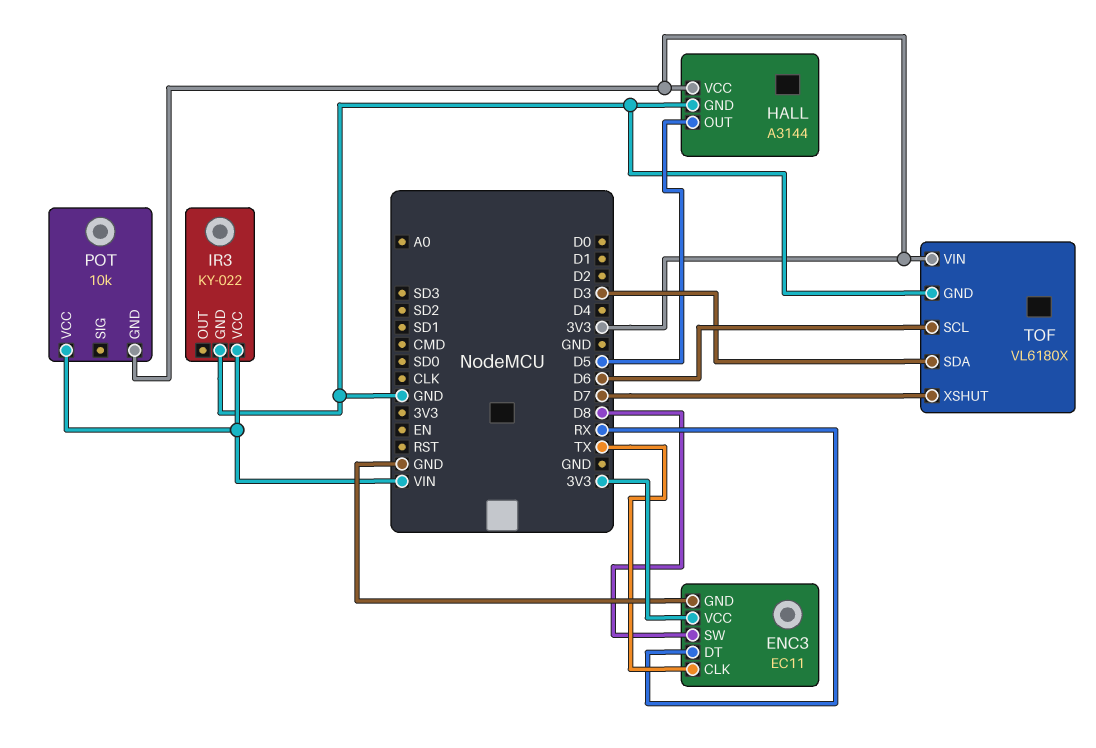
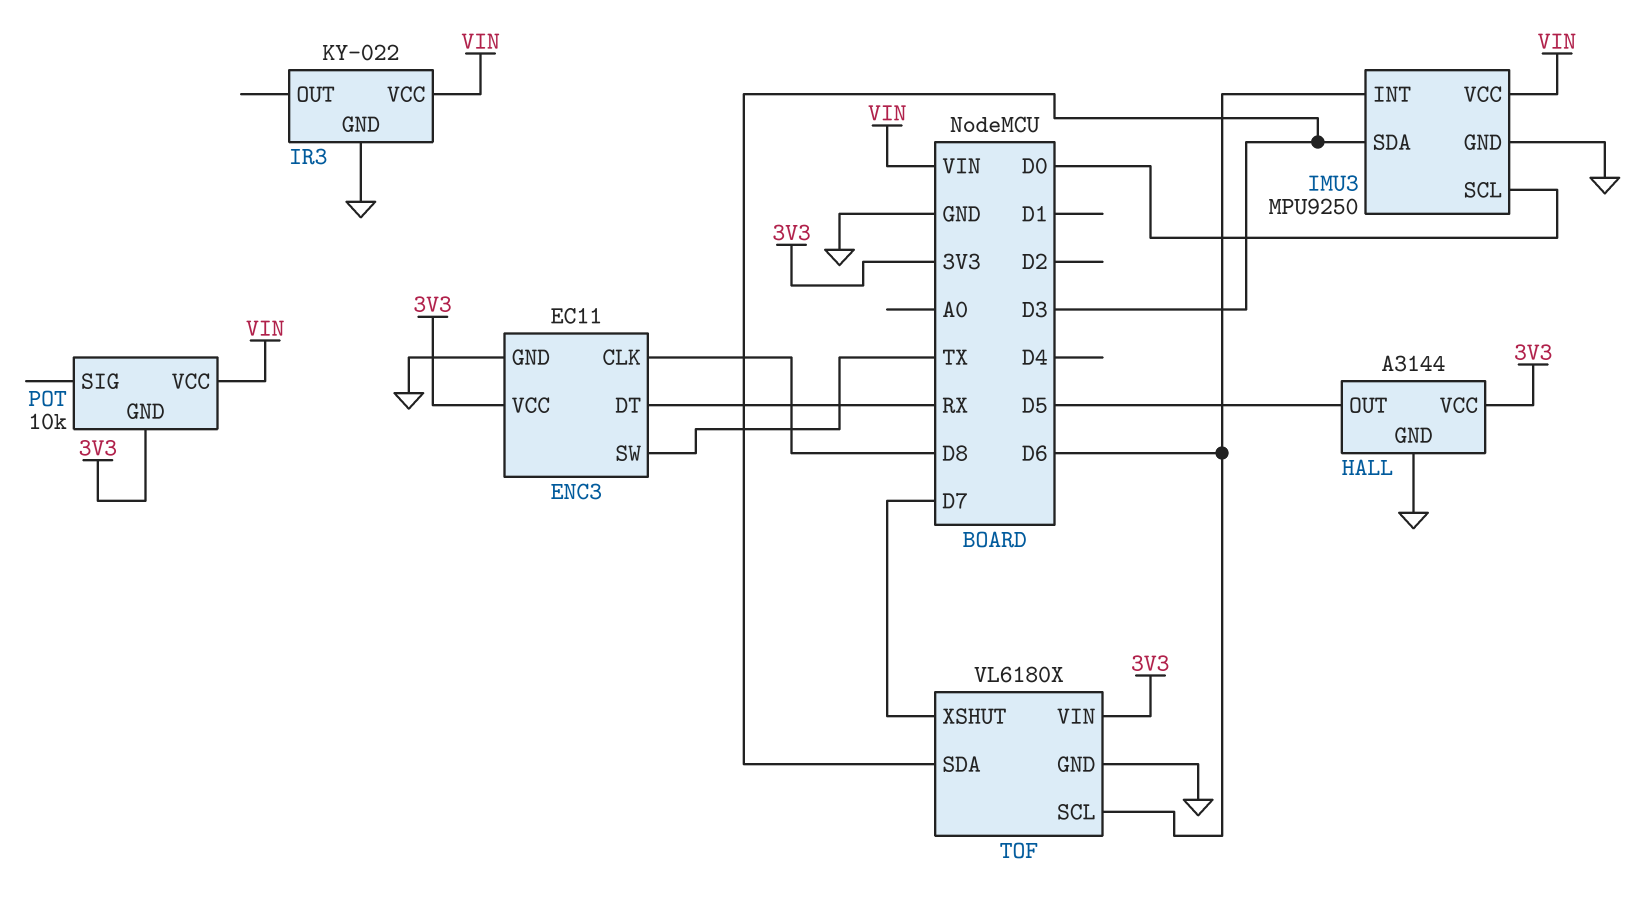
ENC3 pin CLK: TX -> D8
ENC3 pin SW: D8 -> TX
IMU3: none -> MPU9250
IMU3 pin GND: none -> GND
IMU3 pin INT: none -> D6
IMU3 pin SCL: none -> D0
IMU3 pin SDA: none -> D3
IMU3 pin VCC: none -> VIN

